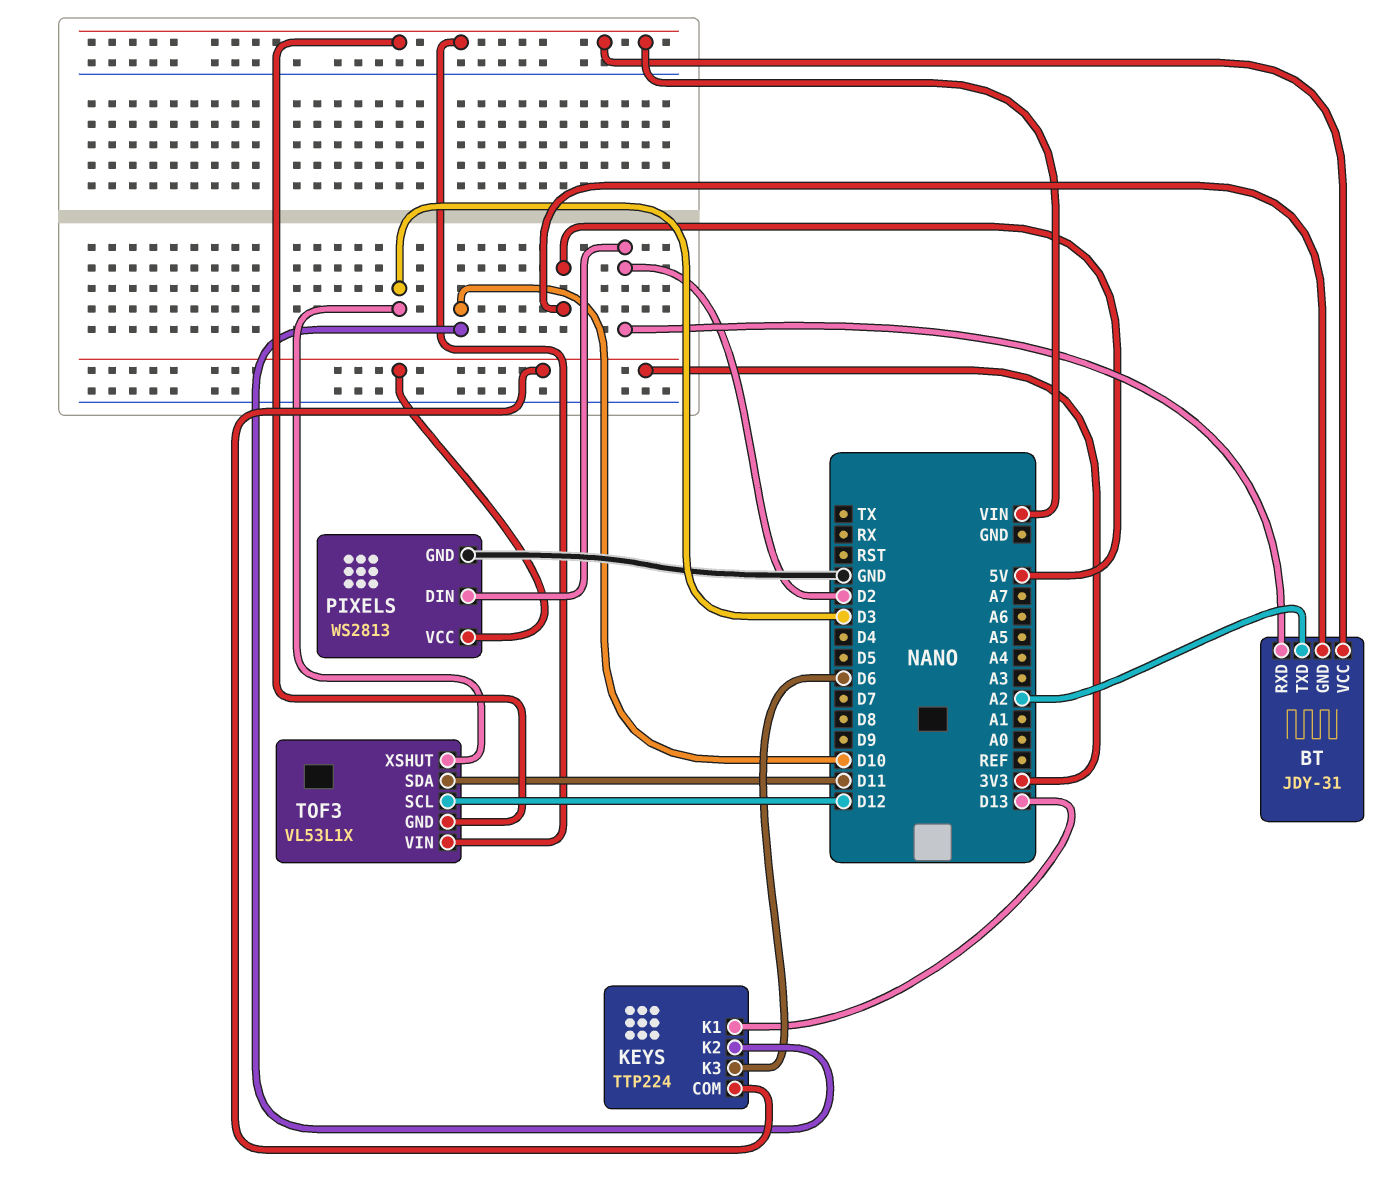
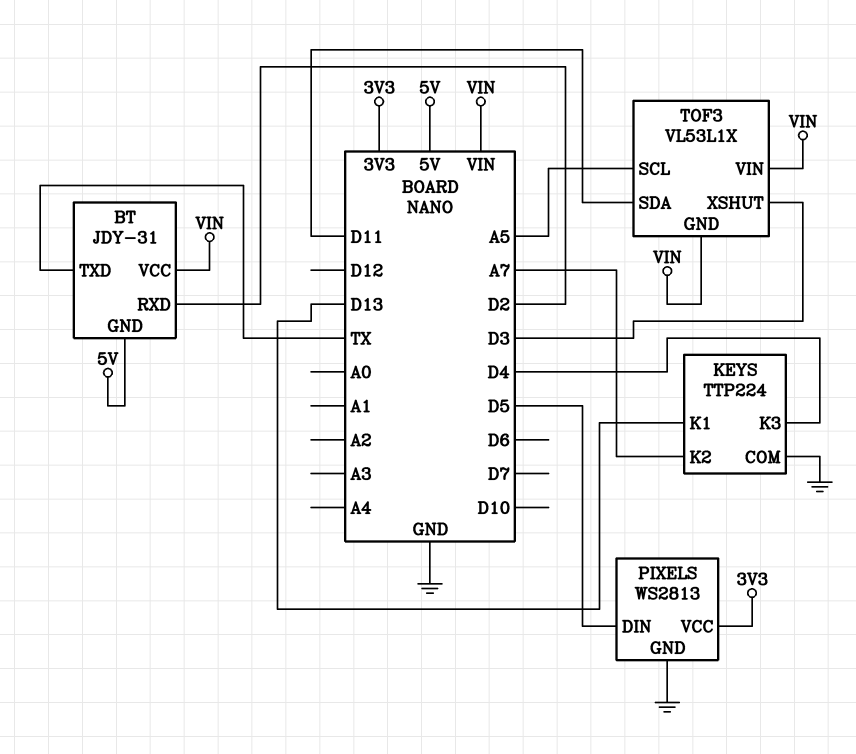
BT pin TXD: A2 -> TX
KEYS pin COM: 3V3 -> GND
KEYS pin K2: D10 -> A7
KEYS pin K3: D6 -> D4
PIXELS pin DIN: D2 -> D5
TOF3 pin SCL: D12 -> A5

